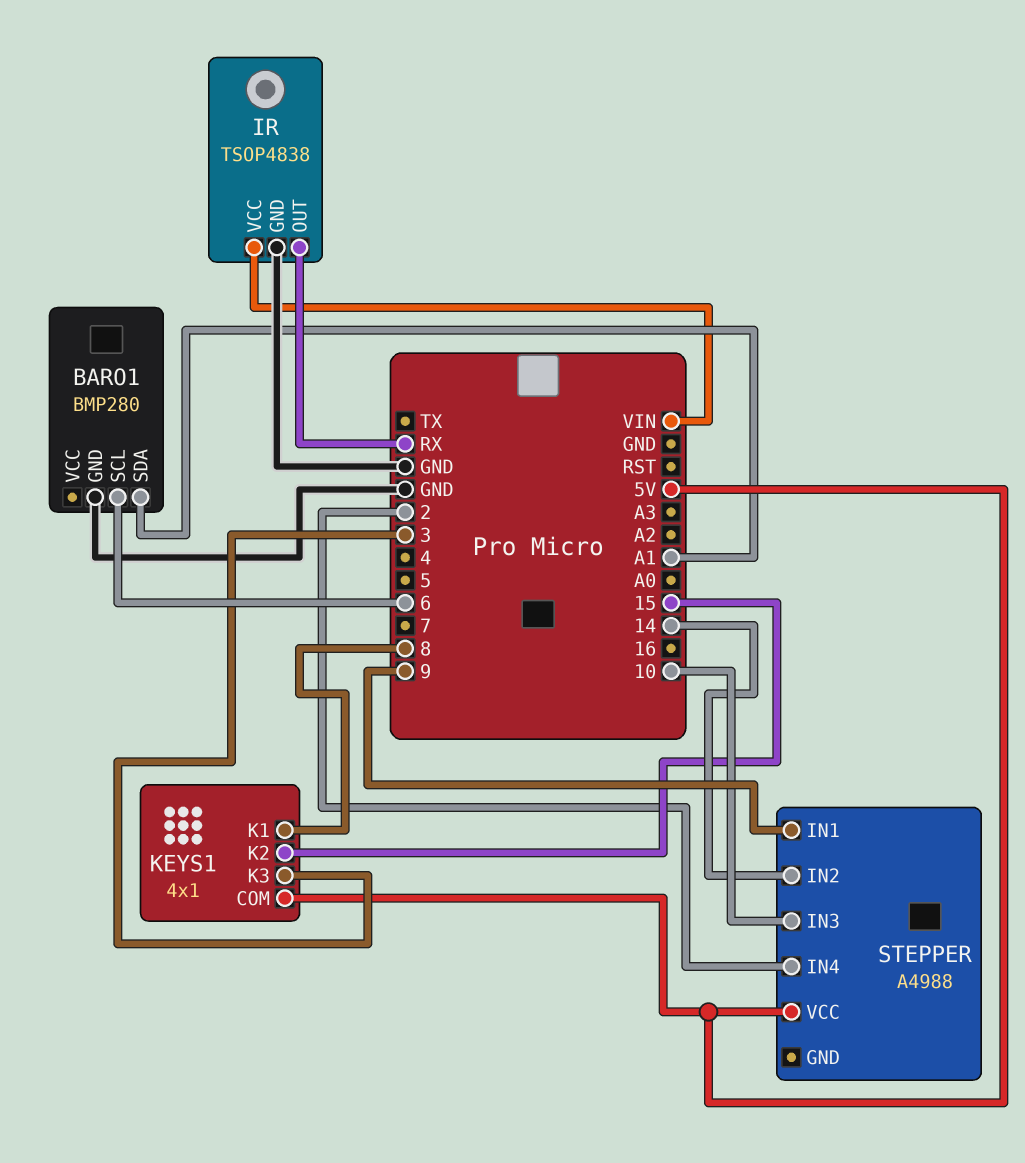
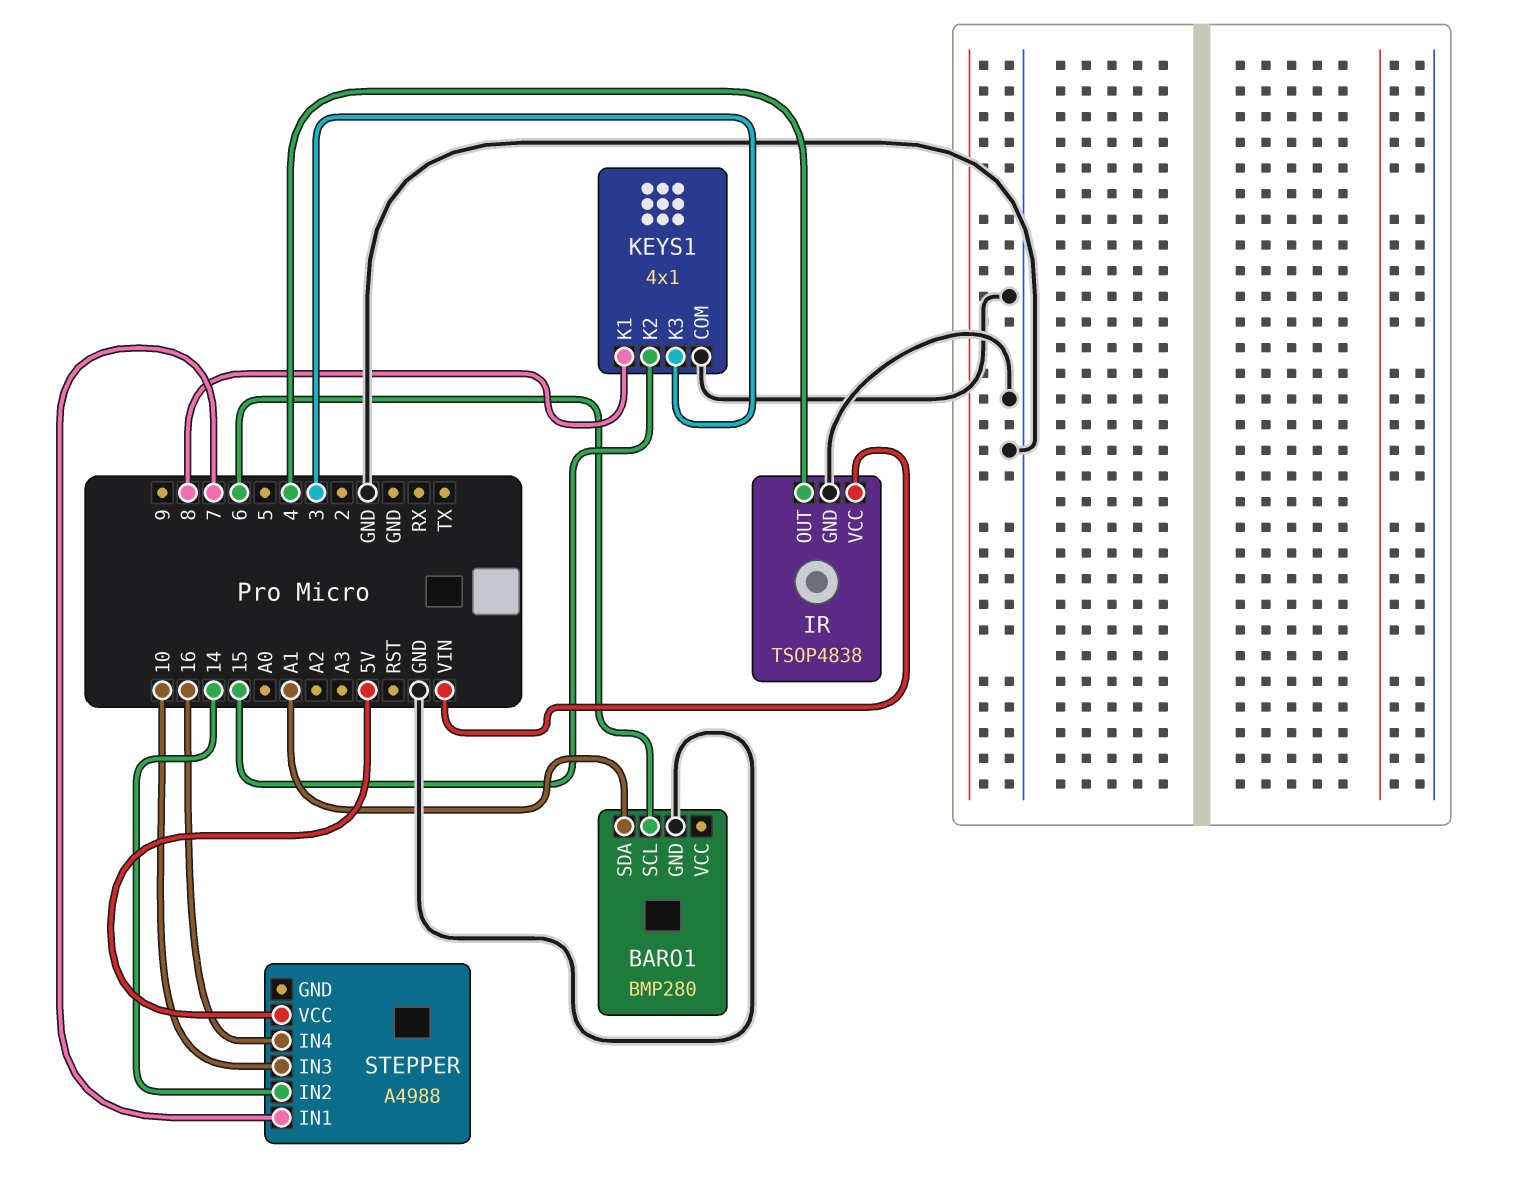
IR pin OUT: RX -> 4
KEYS1 pin COM: 5V -> GND
STEPPER pin IN1: 9 -> 7
STEPPER pin IN4: 2 -> 16

